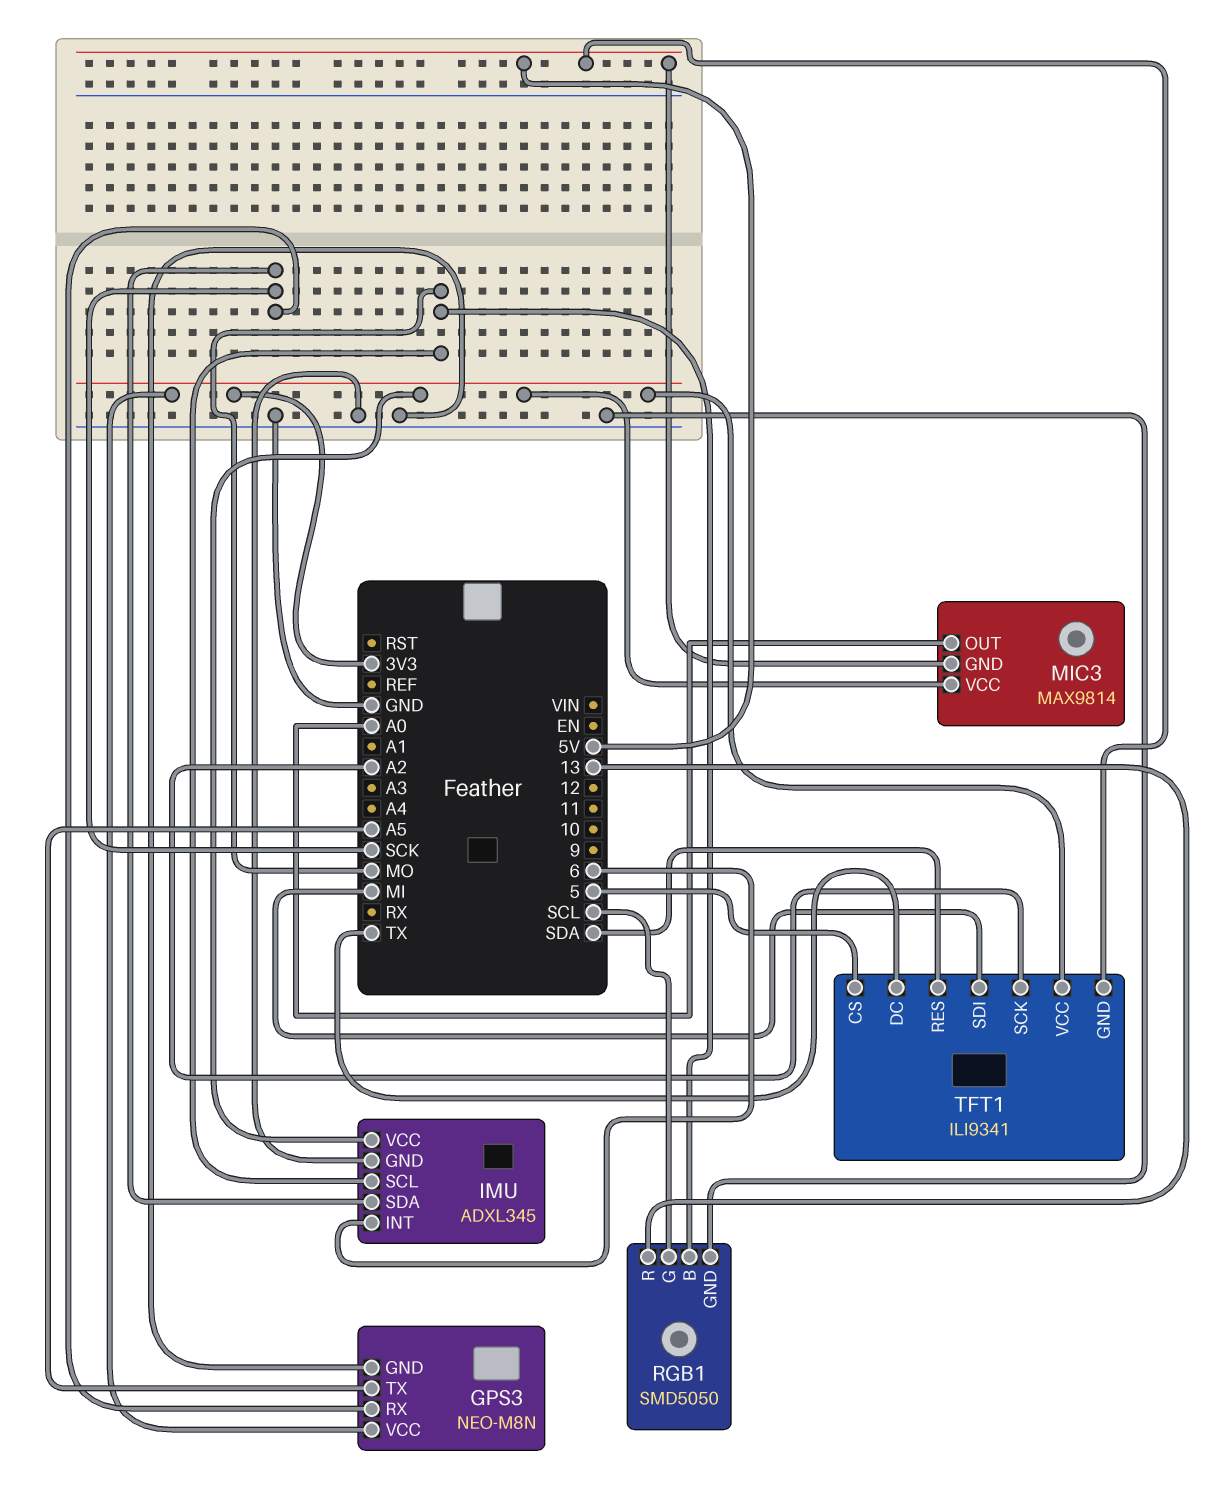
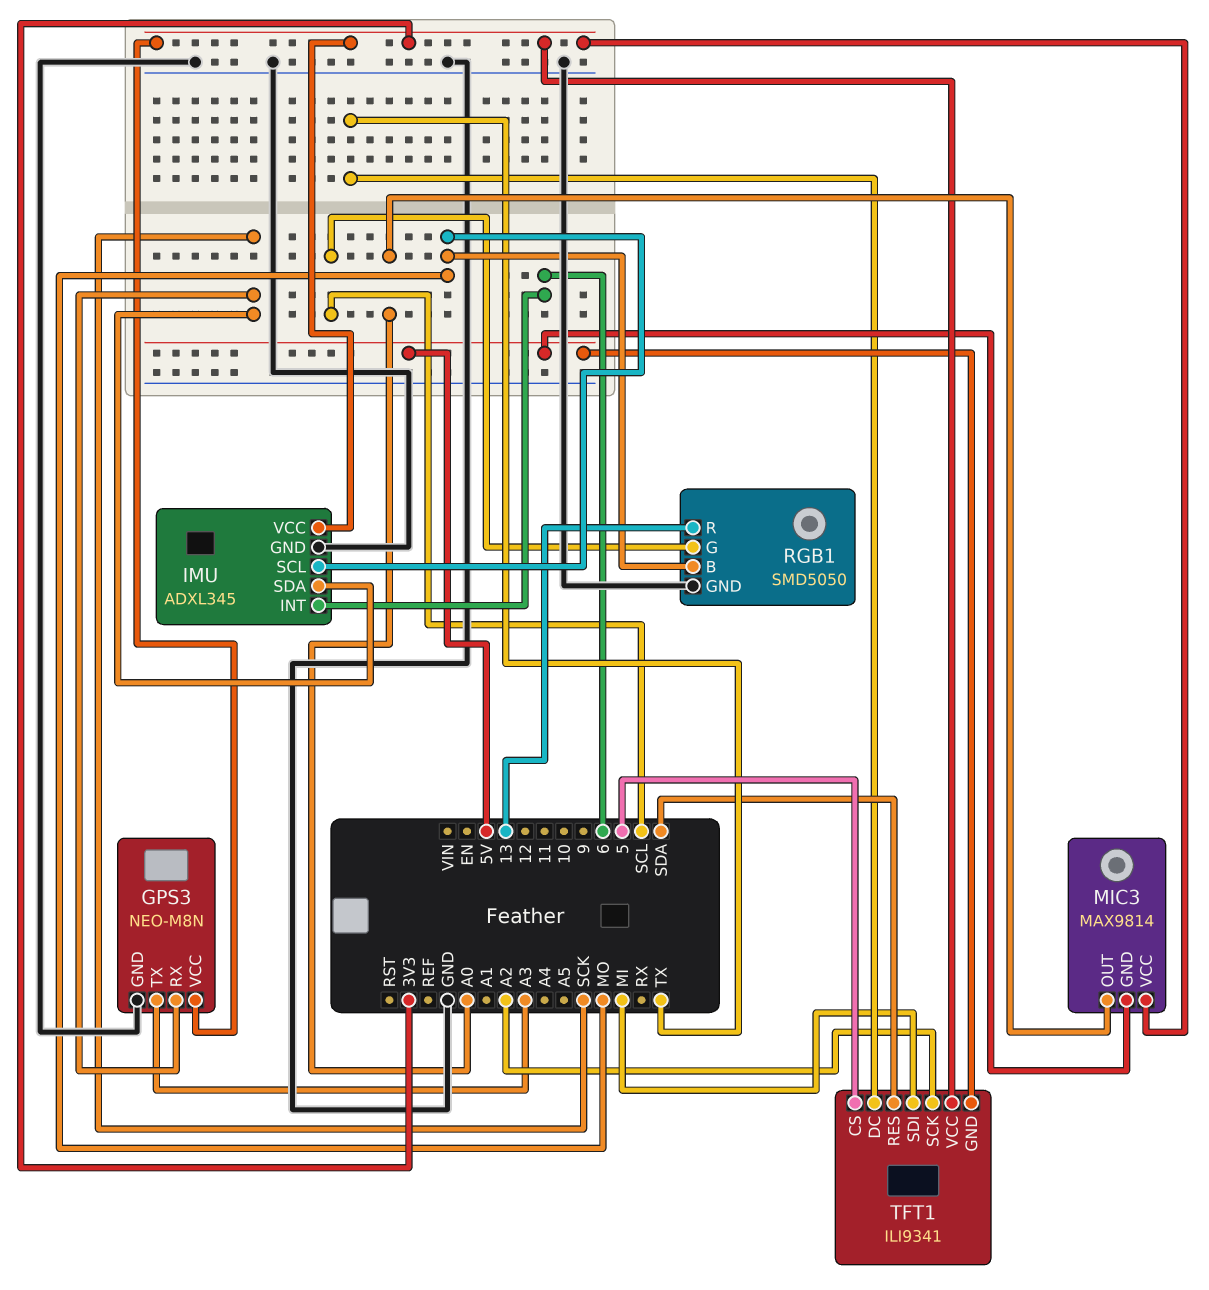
GPS3 pin TX: A5 -> A3

